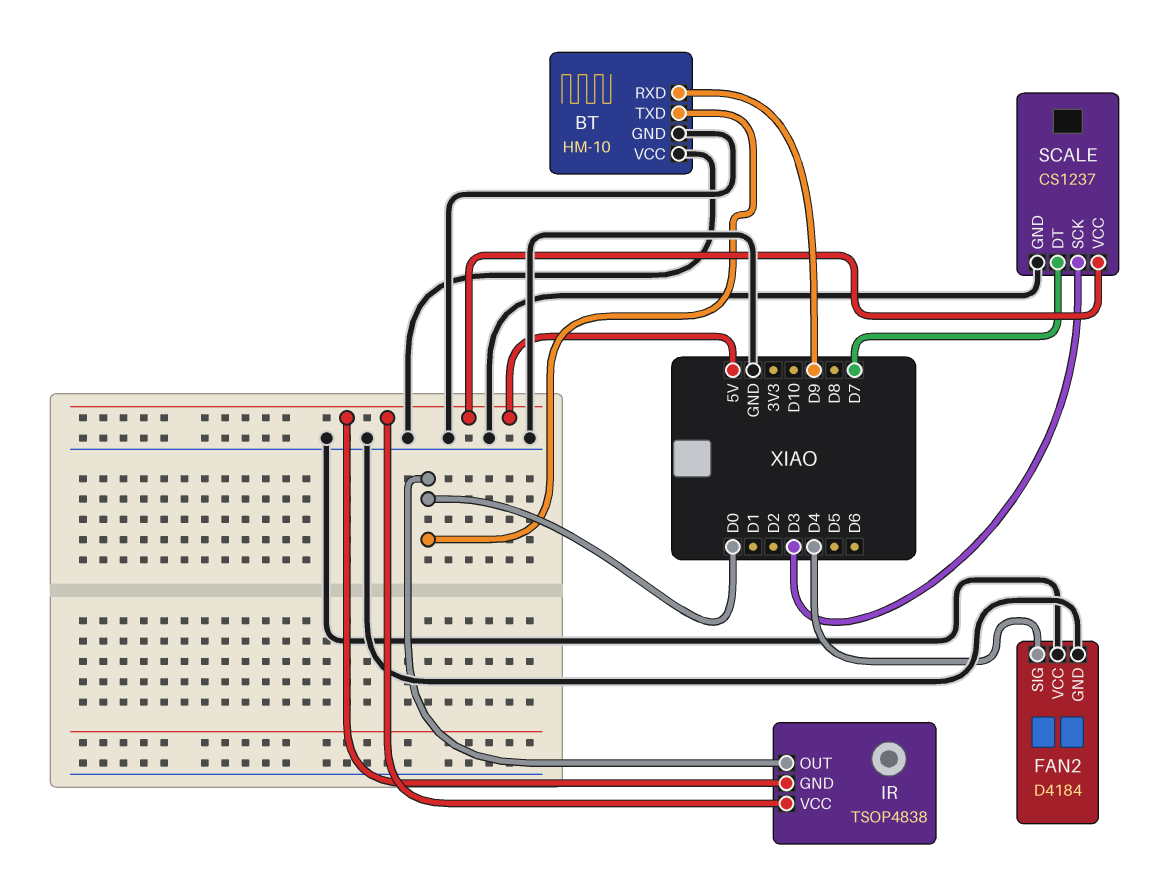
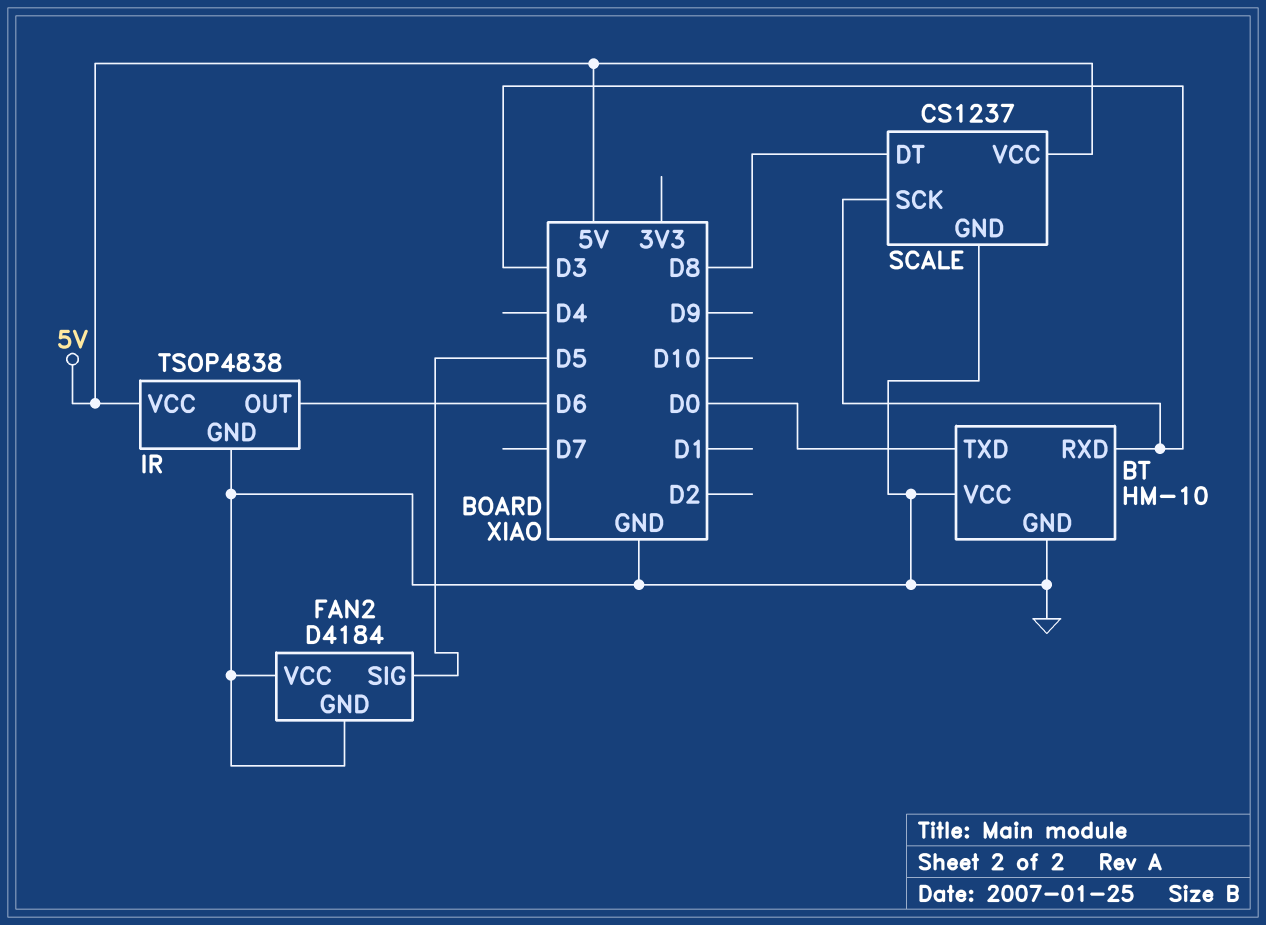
BT pin RXD: D9 -> D3
FAN2 pin SIG: D4 -> D5
IR pin GND: 5V -> GND
IR pin OUT: D0 -> D6
SCALE pin DT: D7 -> D8

